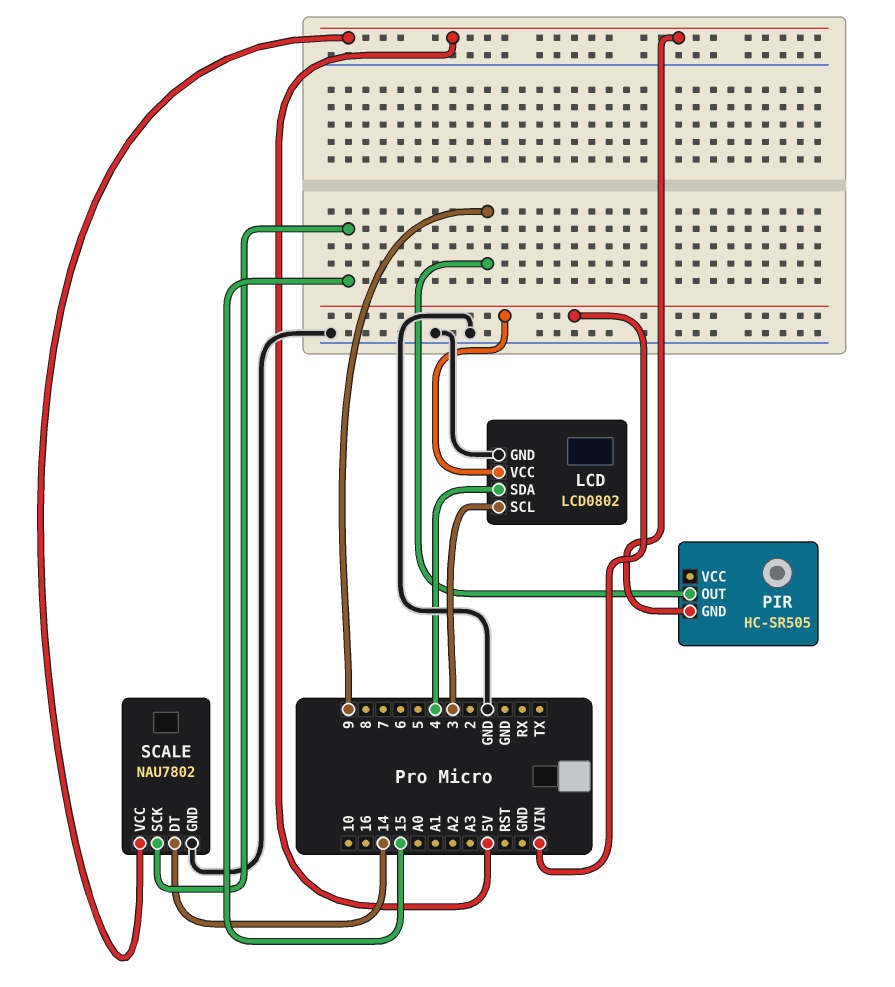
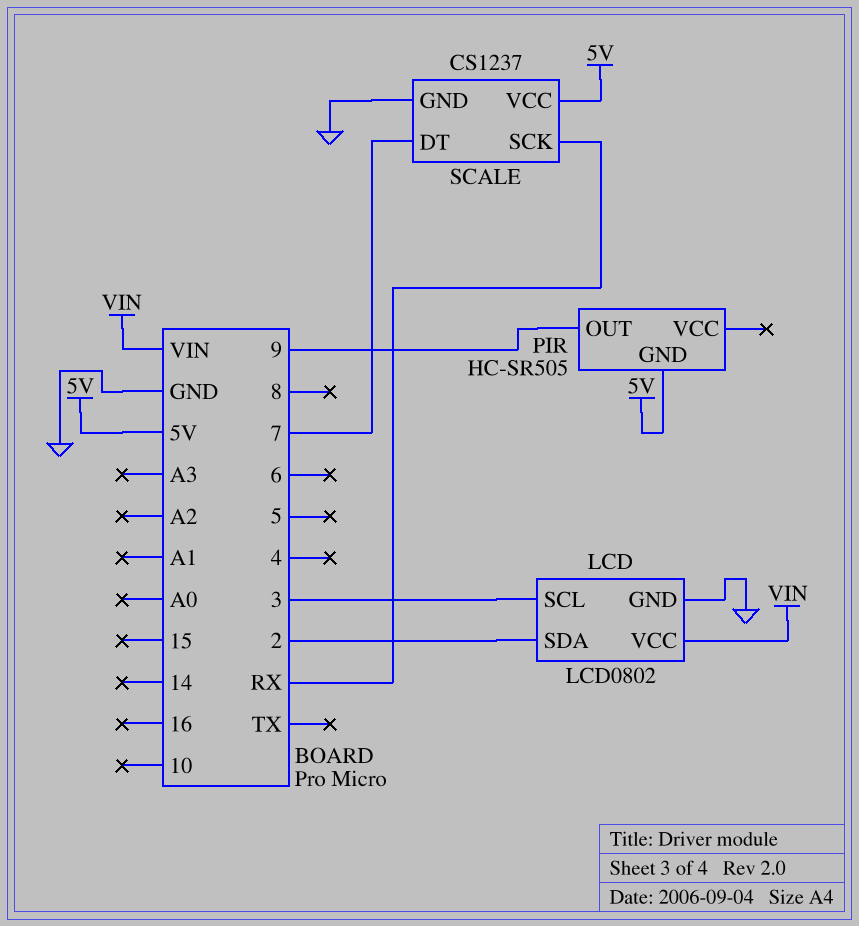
LCD pin SDA: 4 -> 2
SCALE: NAU7802 -> CS1237
SCALE pin DT: 14 -> 7
SCALE pin SCK: 15 -> RX

